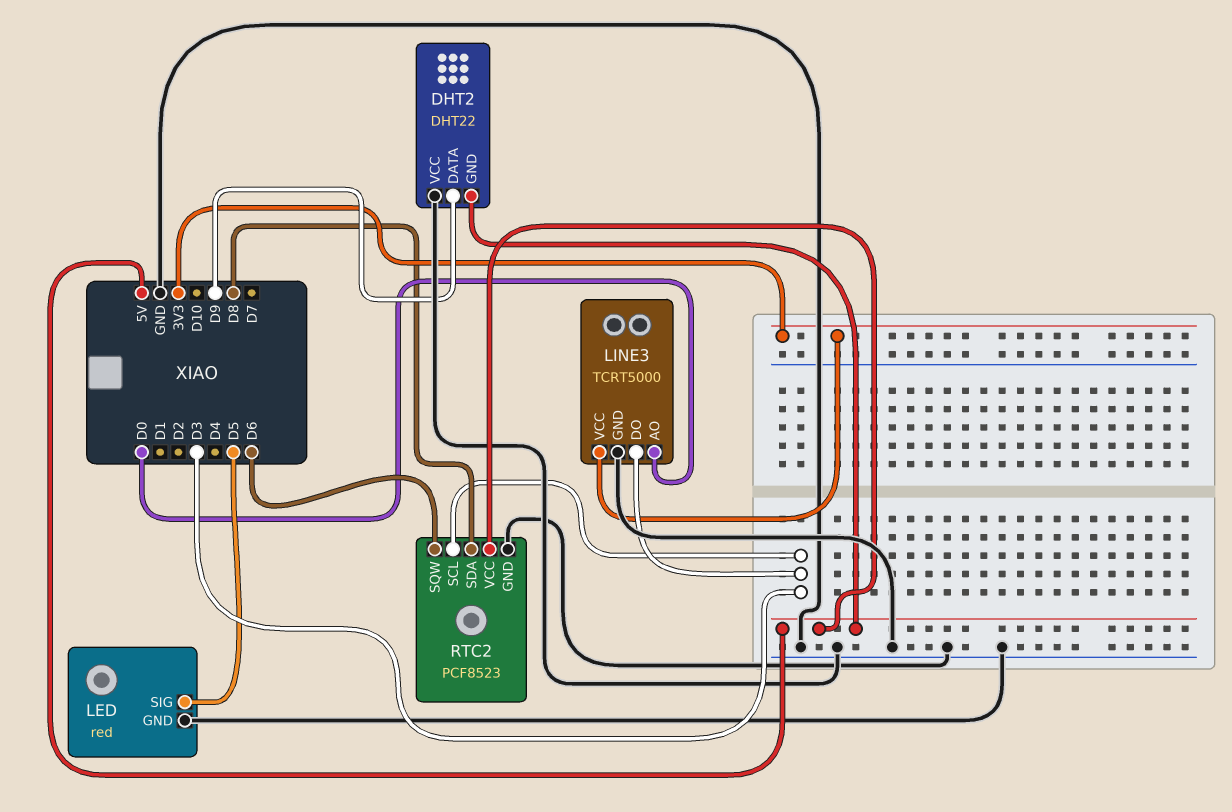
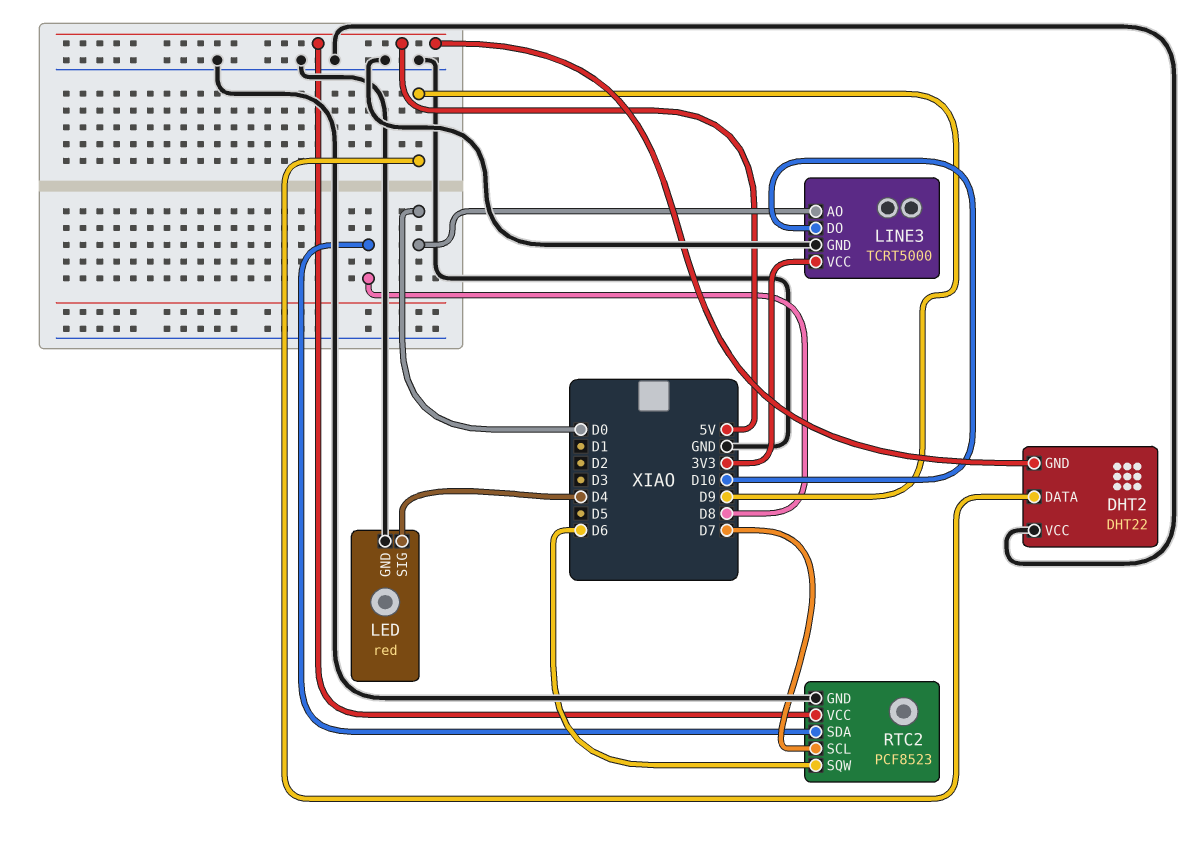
LED pin SIG: D5 -> D4
LINE3 pin DO: D3 -> D10
RTC2 pin SCL: D3 -> D7

